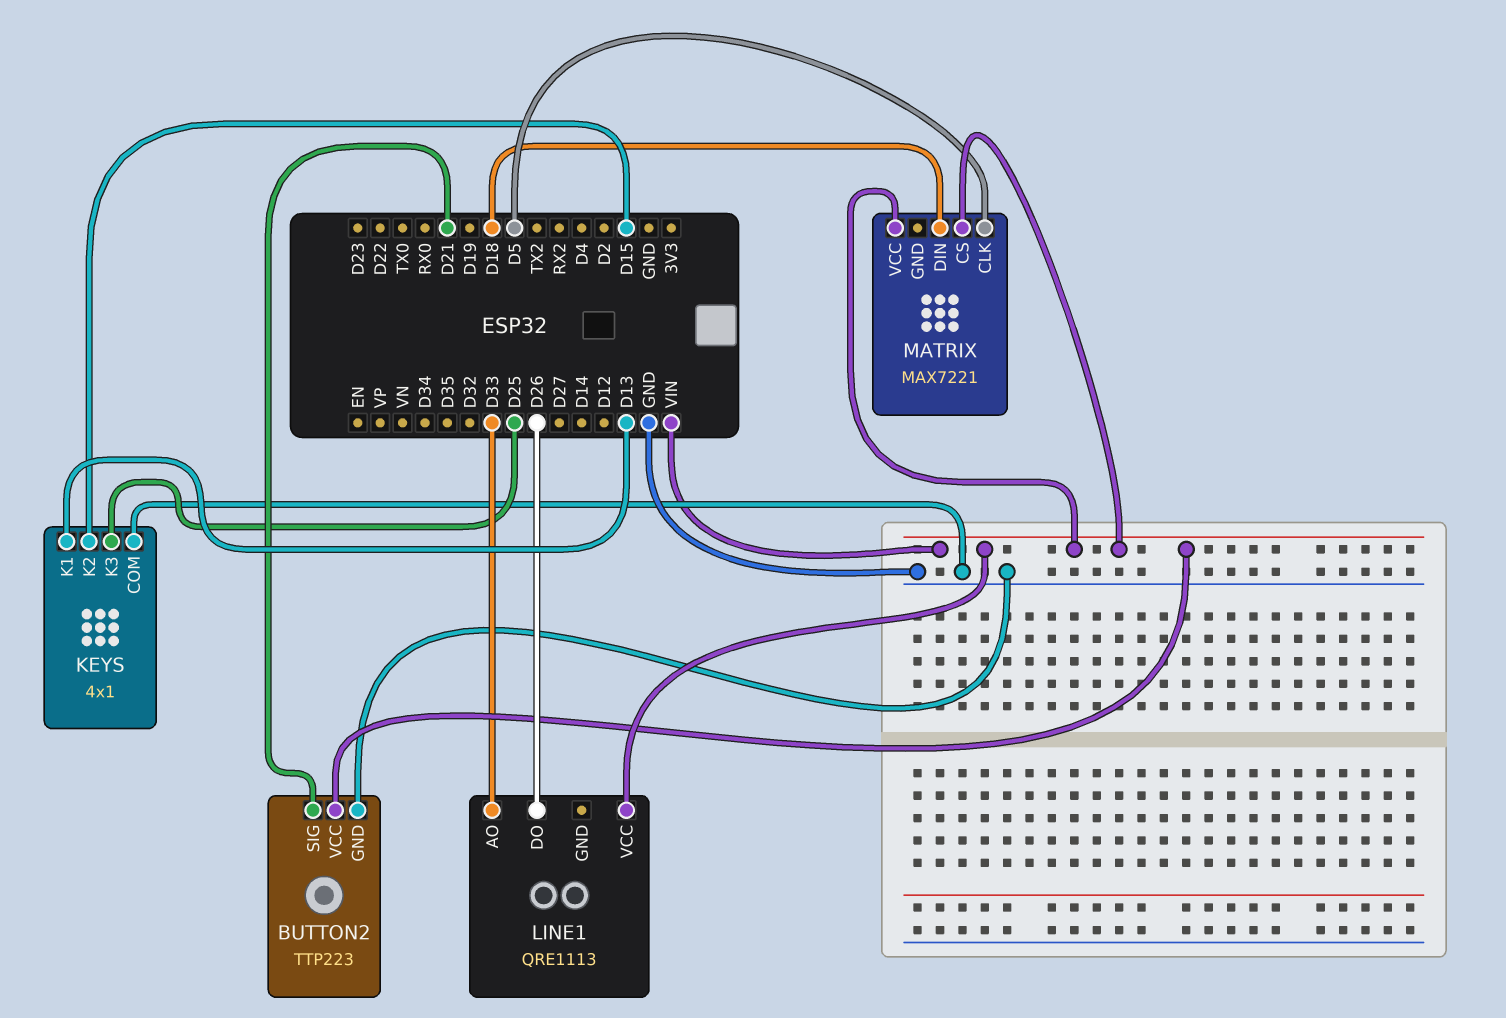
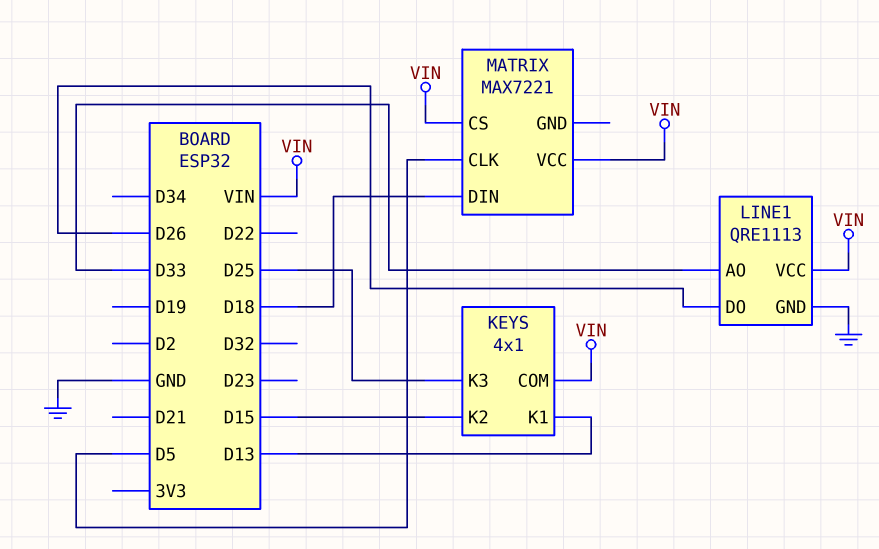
BUTTON2: TTP223 -> none
BUTTON2 pin GND: GND -> none
BUTTON2 pin SIG: D21 -> none
BUTTON2 pin VCC: VIN -> none
KEYS pin COM: GND -> VIN
LINE1 pin GND: none -> GND

